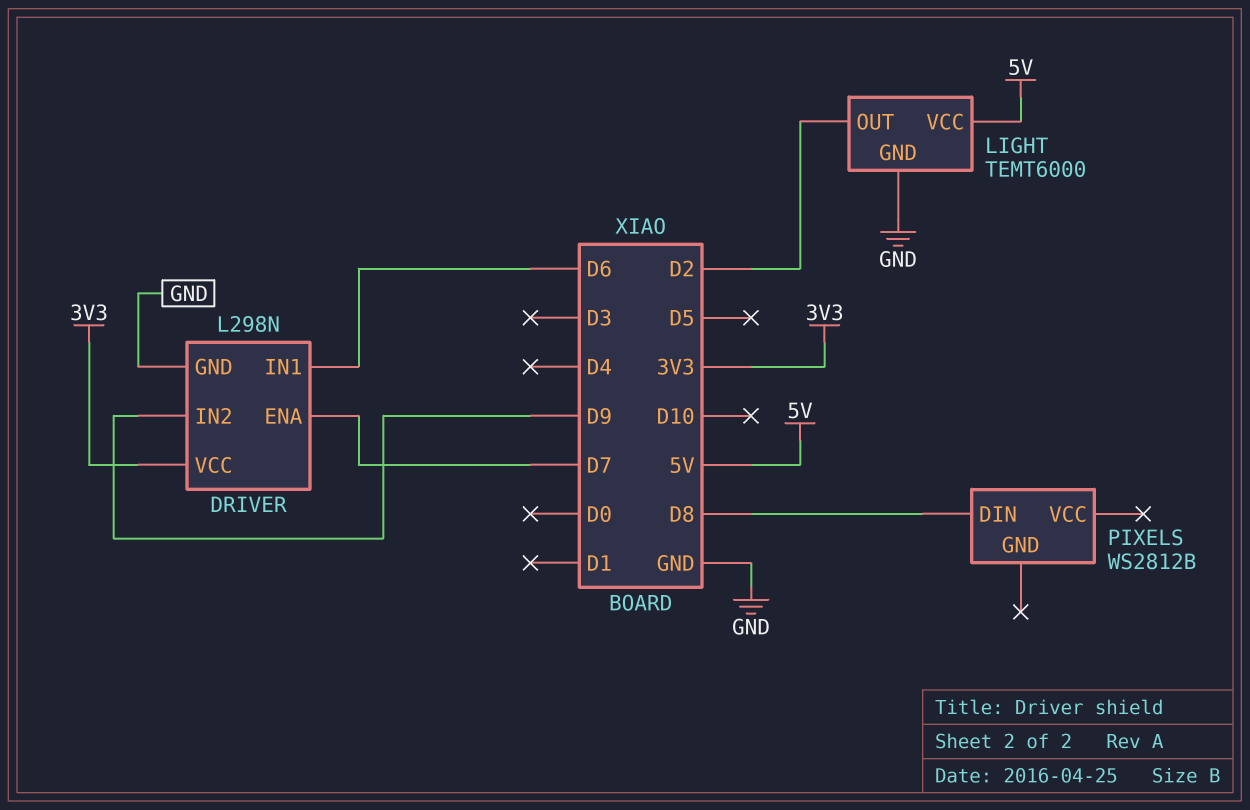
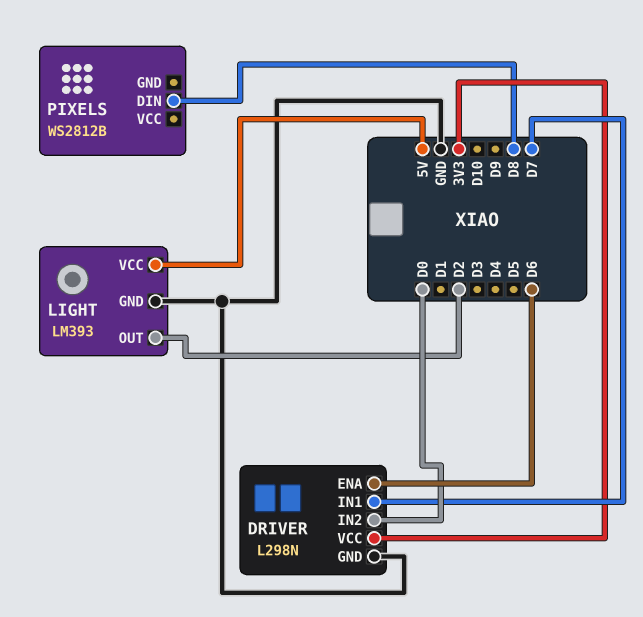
DRIVER pin ENA: D7 -> D6
DRIVER pin IN1: D6 -> D7
DRIVER pin IN2: D9 -> D0
LIGHT: TEMT6000 -> LM393

